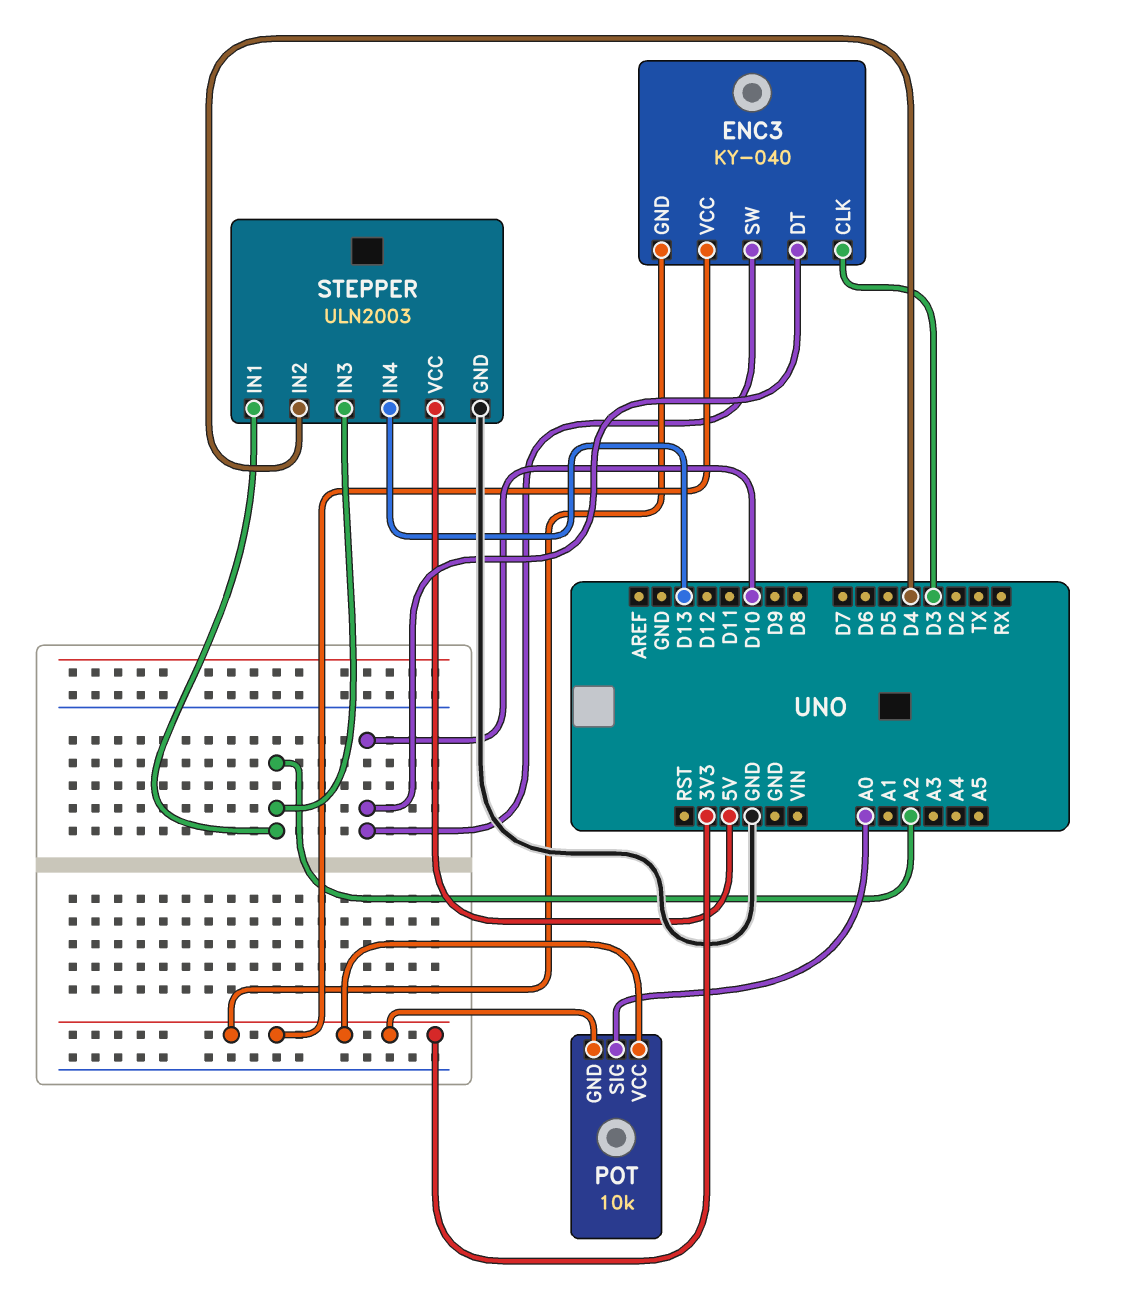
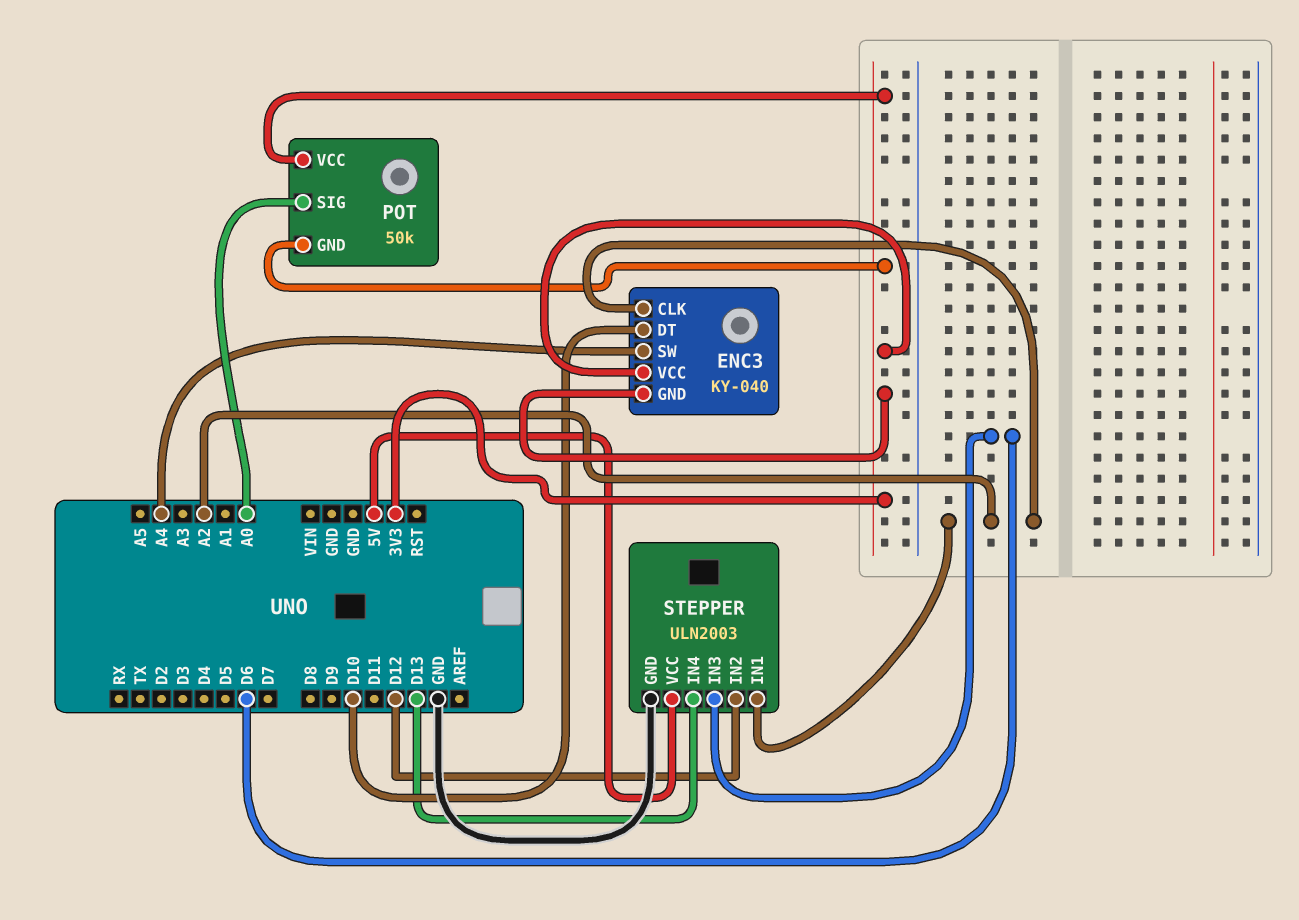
ENC3 pin CLK: D3 -> A2
ENC3 pin SW: D10 -> A4
POT: 10k -> 50k
STEPPER pin IN2: D4 -> D12
STEPPER pin IN3: A2 -> D6

